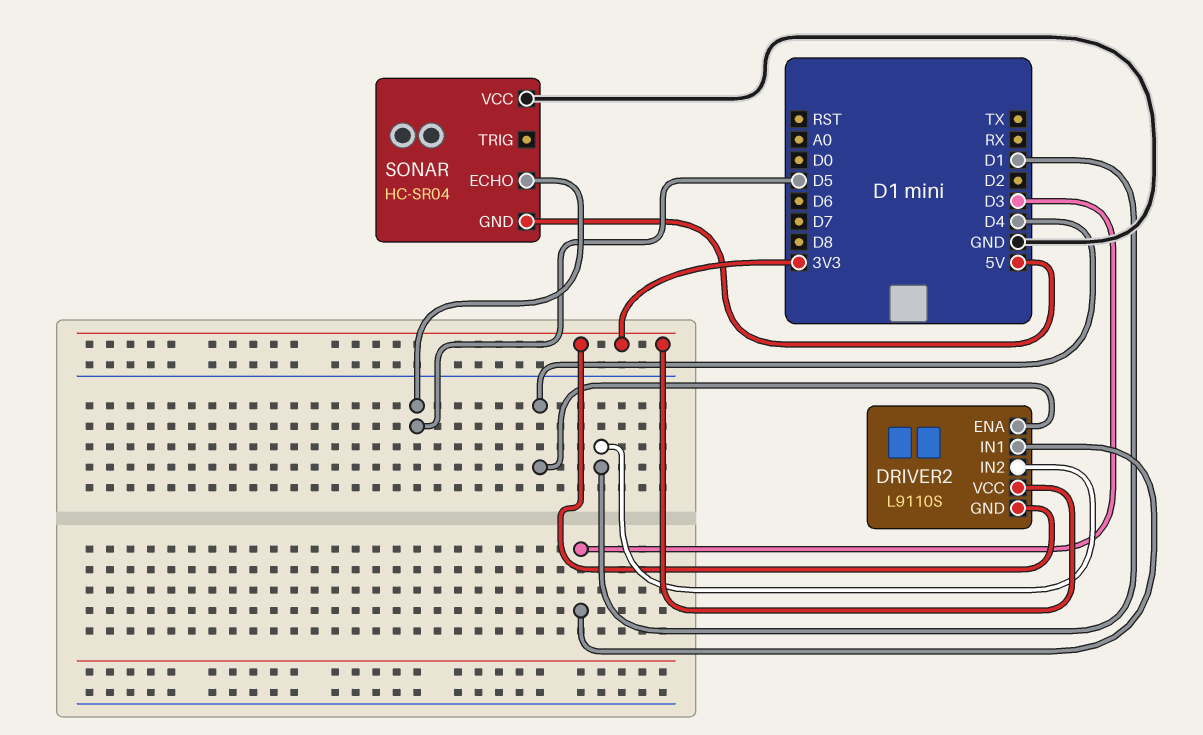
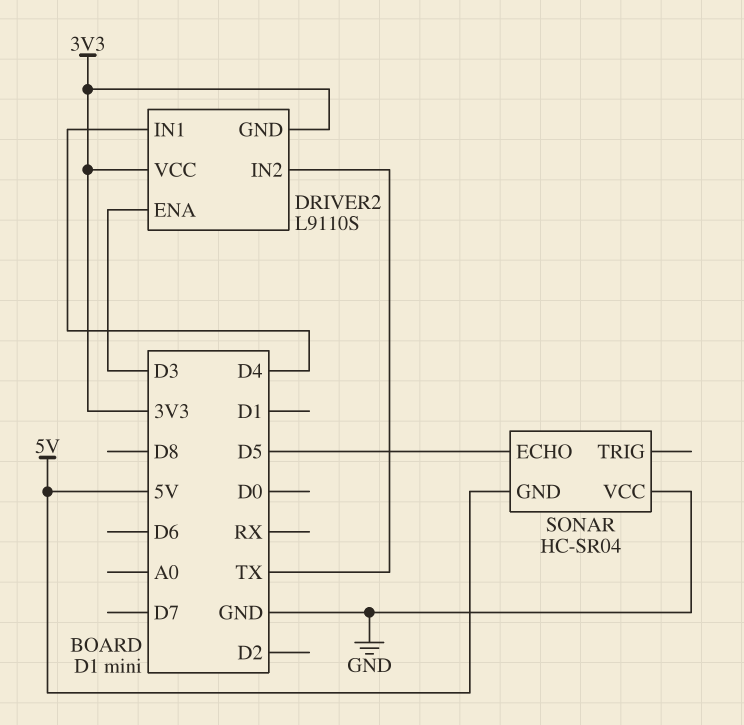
DRIVER2 pin ENA: D4 -> D3
DRIVER2 pin IN1: D3 -> D4
DRIVER2 pin IN2: D1 -> TX

